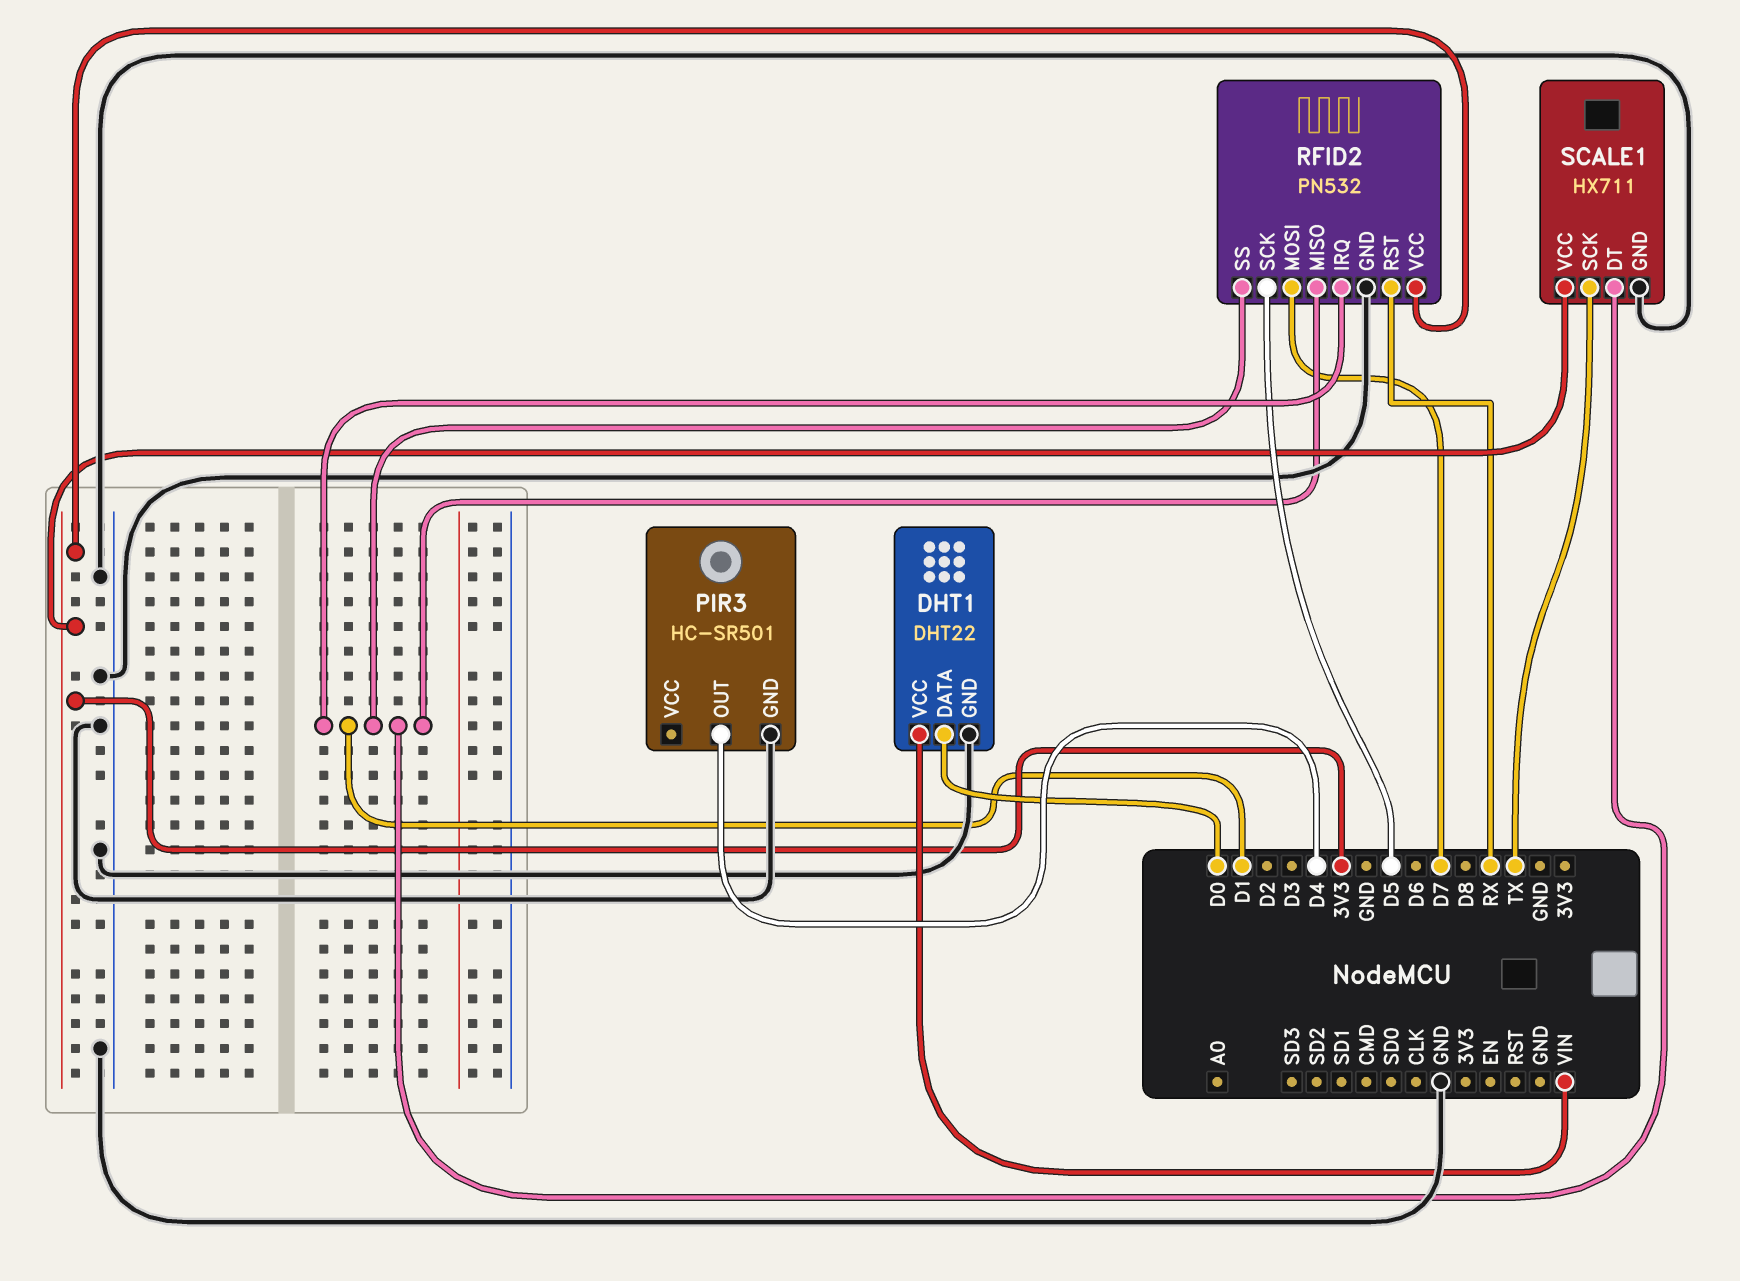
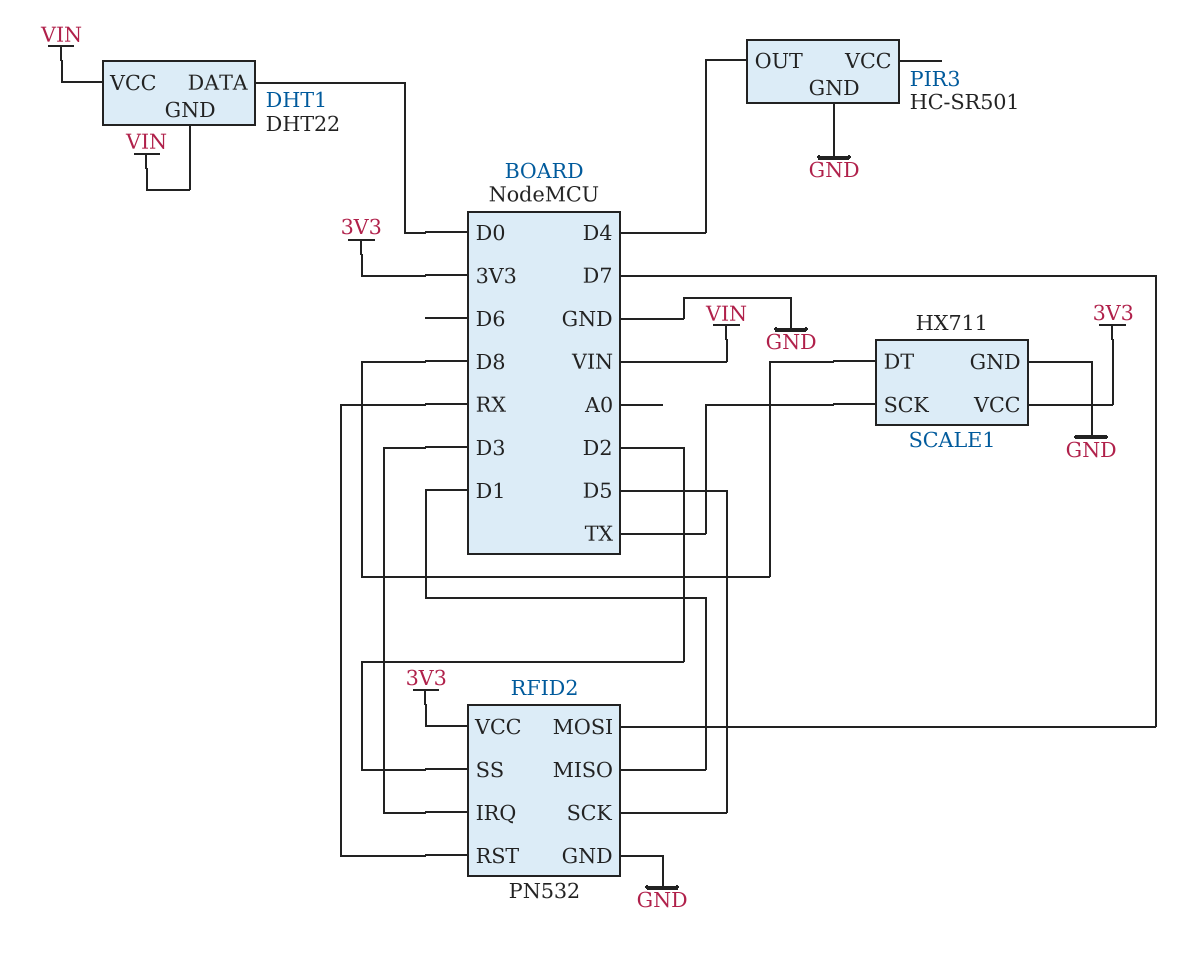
DHT1 pin GND: GND -> VIN
RFID2 pin IRQ: D1 -> D3
RFID2 pin SS: D1 -> D2
SCALE1 pin DT: D1 -> D8

